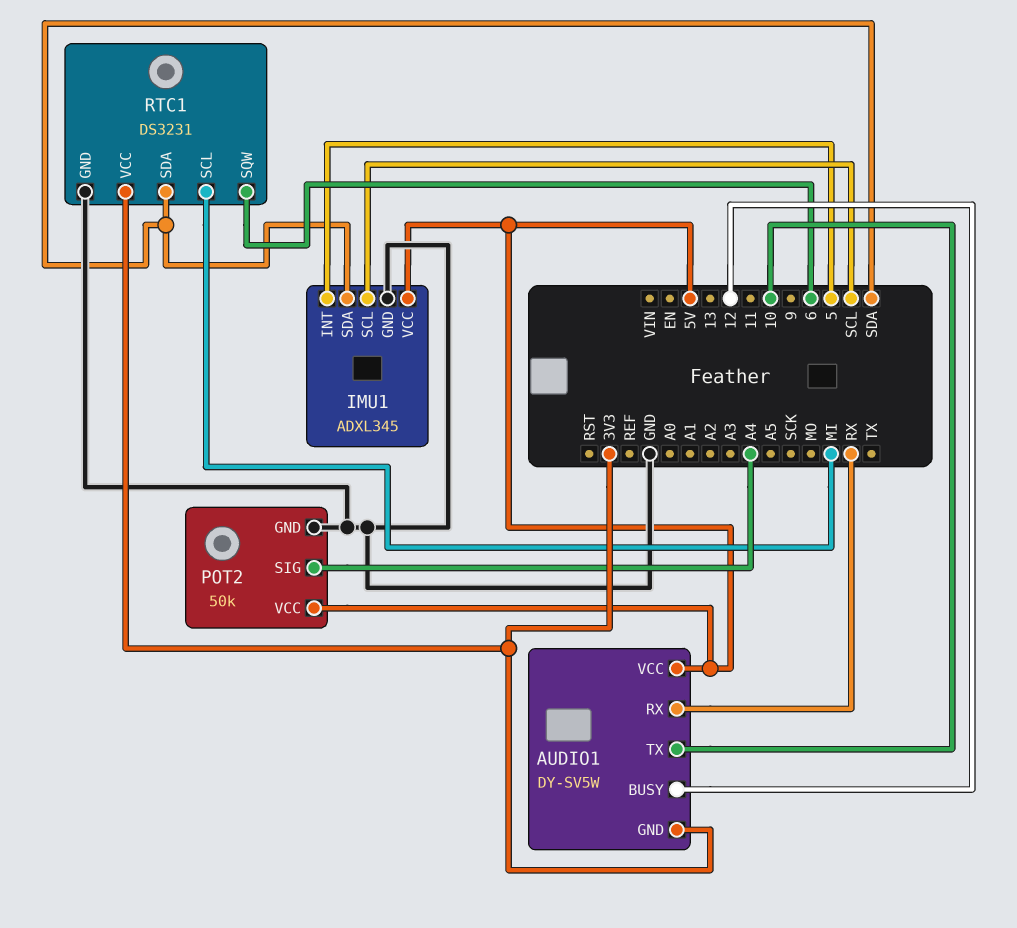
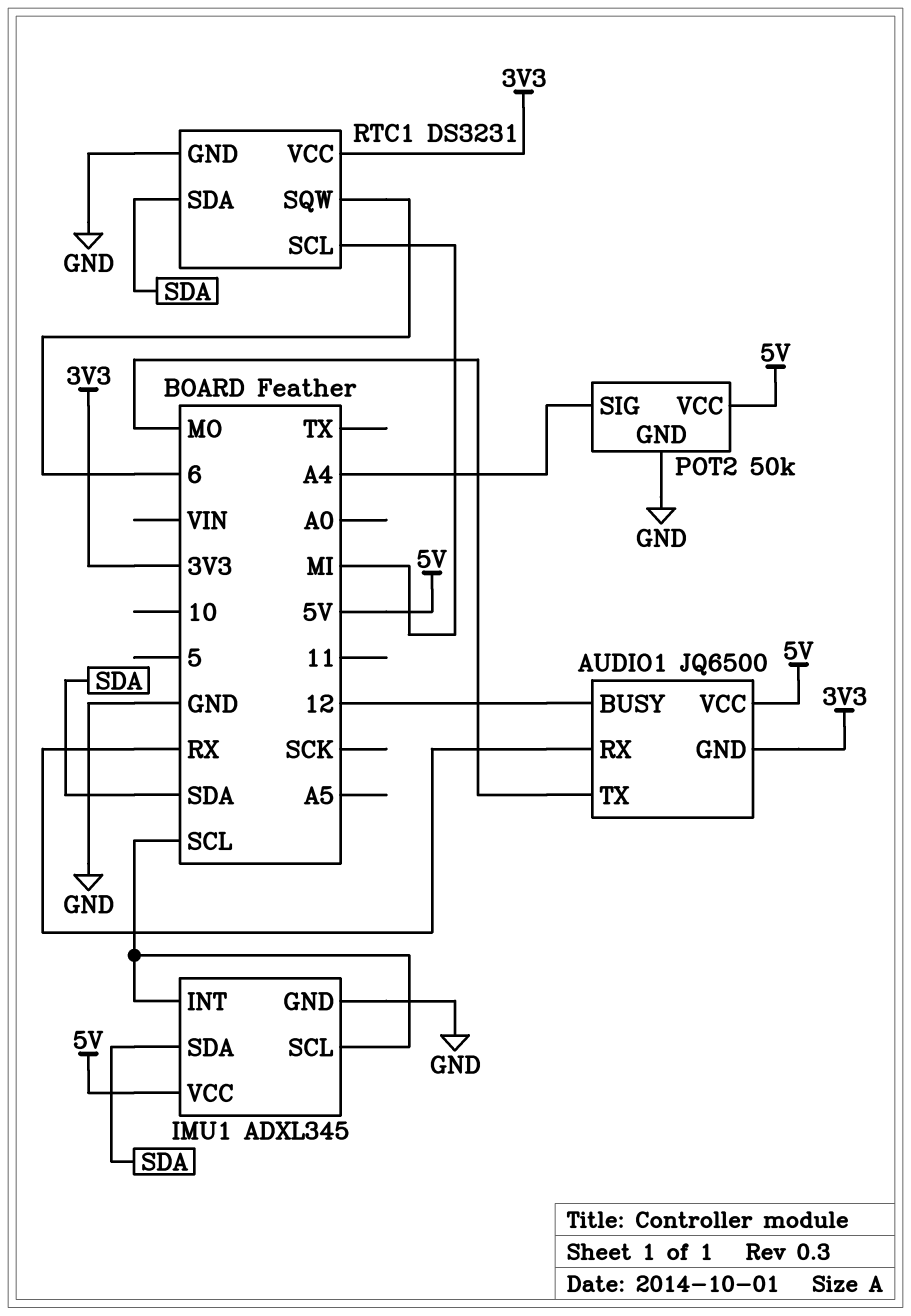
AUDIO1: DY-SV5W -> JQ6500
AUDIO1 pin TX: 10 -> MO
IMU1 pin INT: 5 -> SCL

